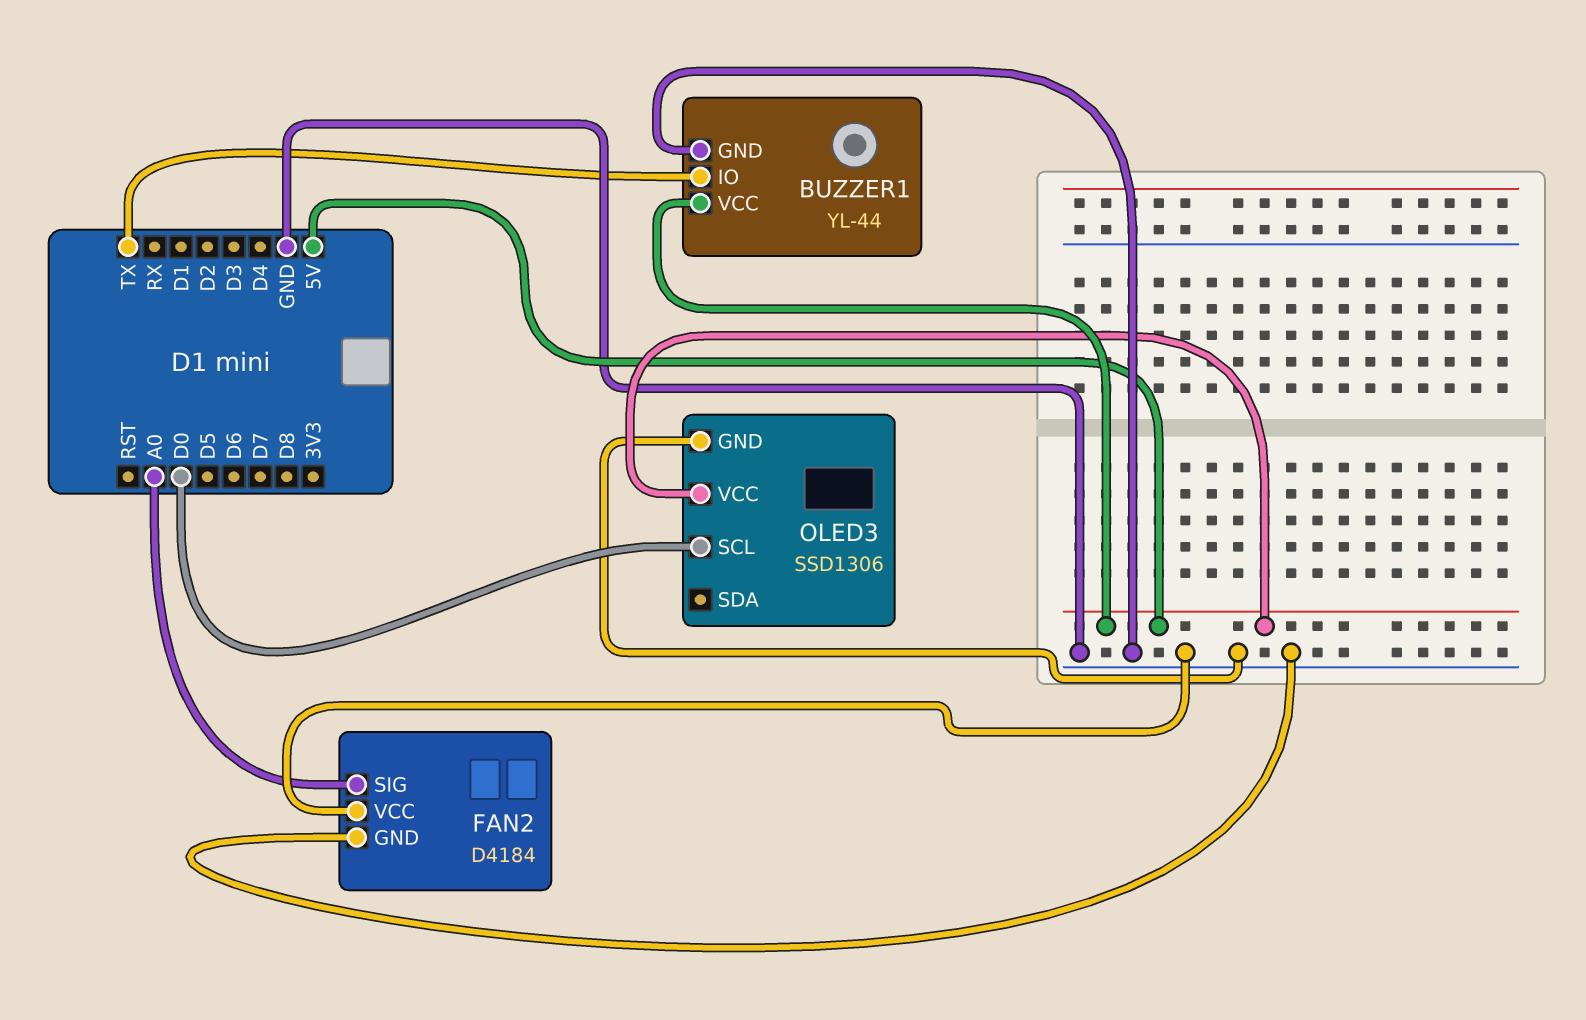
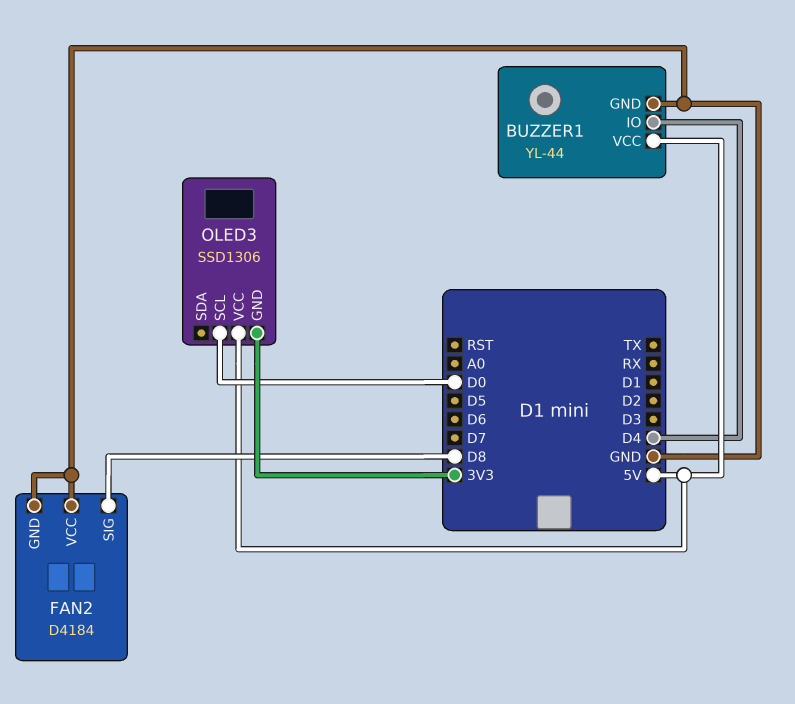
BUZZER1 pin IO: TX -> D4
FAN2 pin SIG: A0 -> D8
OLED3 pin GND: GND -> 3V3

